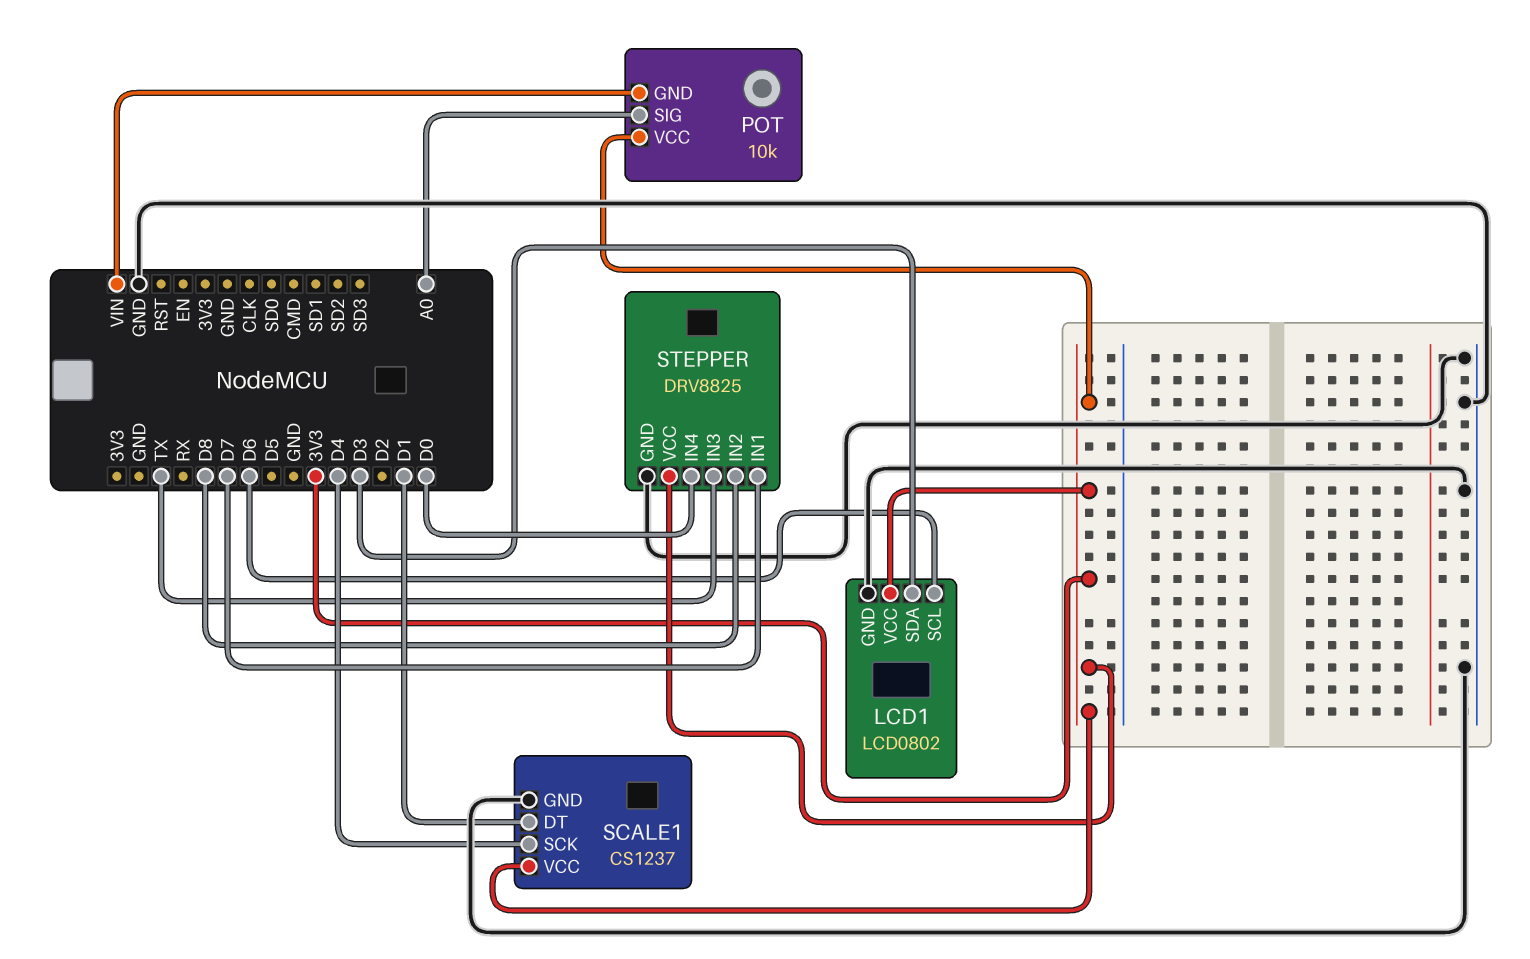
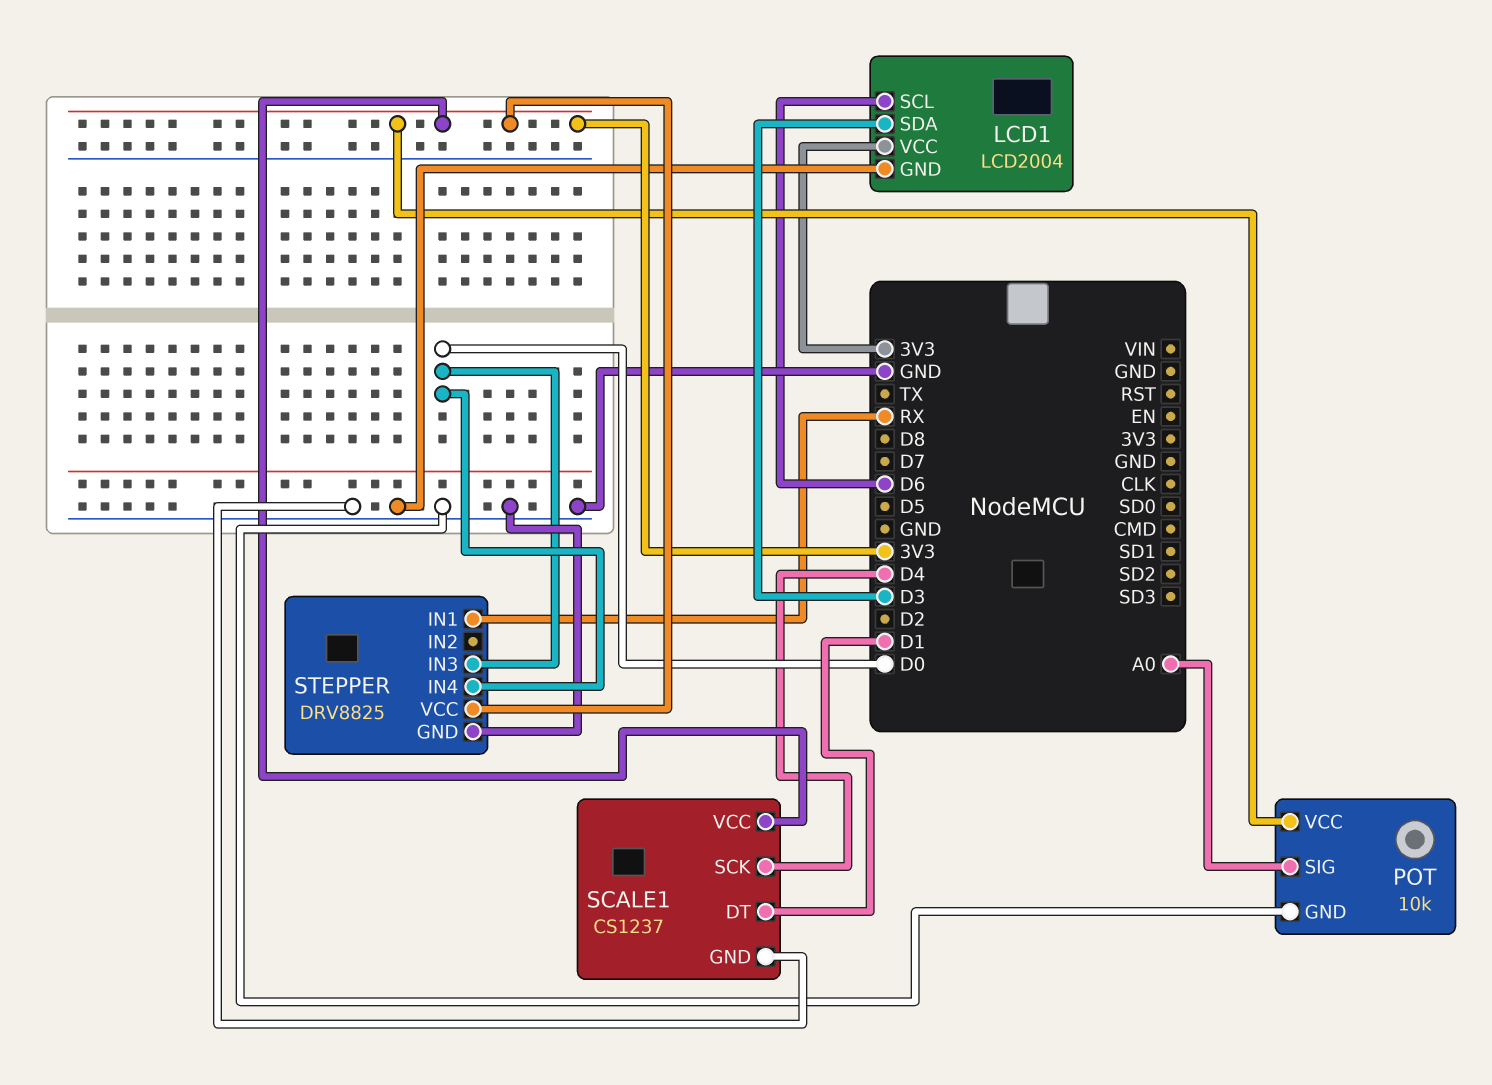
LCD1: LCD0802 -> LCD2004
POT pin GND: VIN -> GND
STEPPER pin IN1: D7 -> RX
STEPPER pin IN2: D8 -> none
STEPPER pin IN3: TX -> D0

